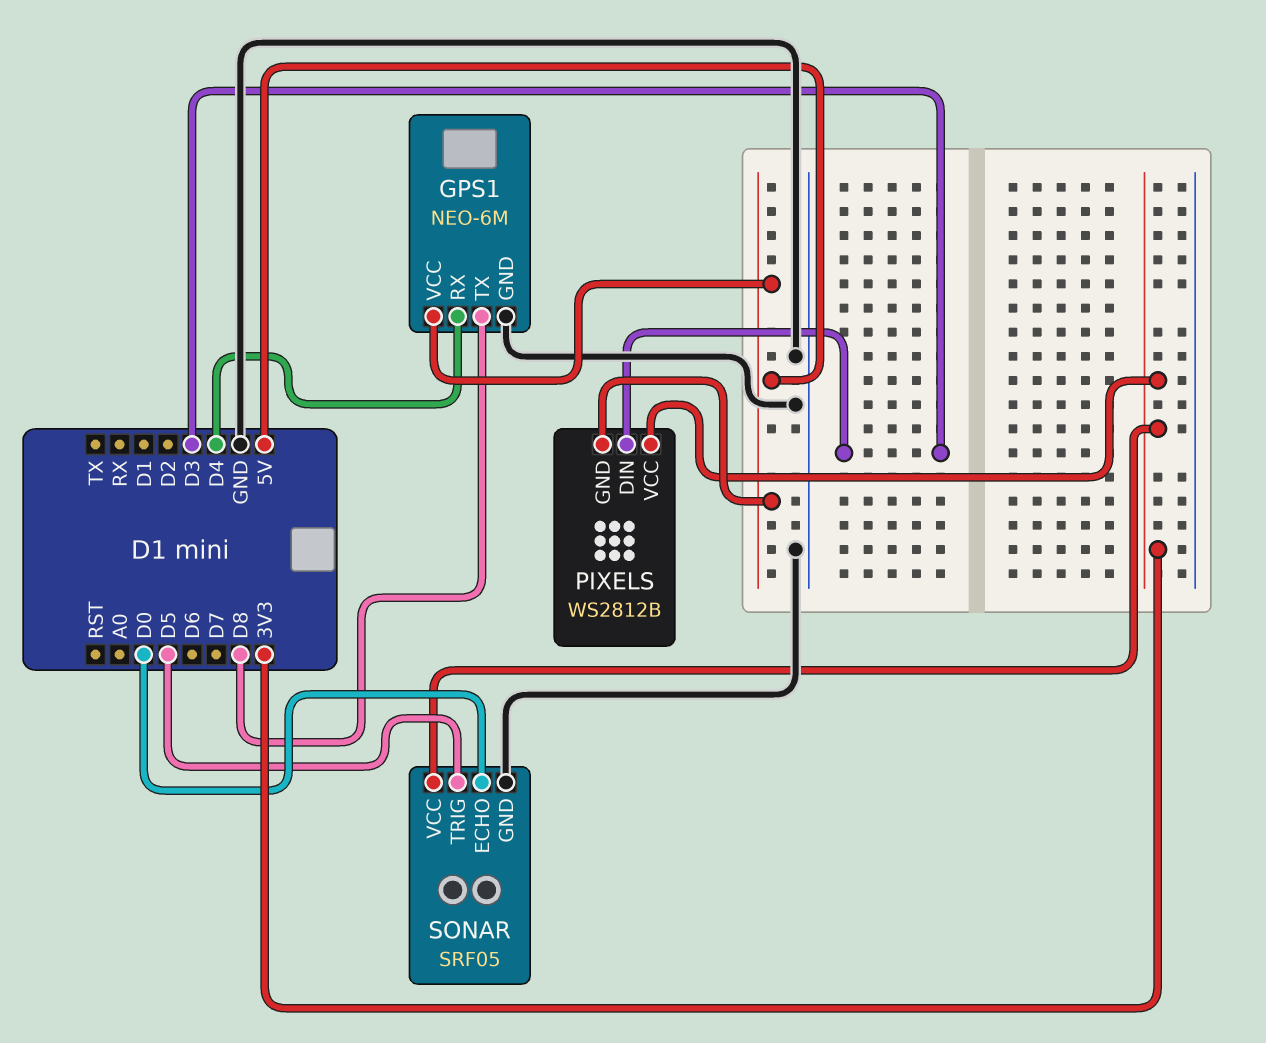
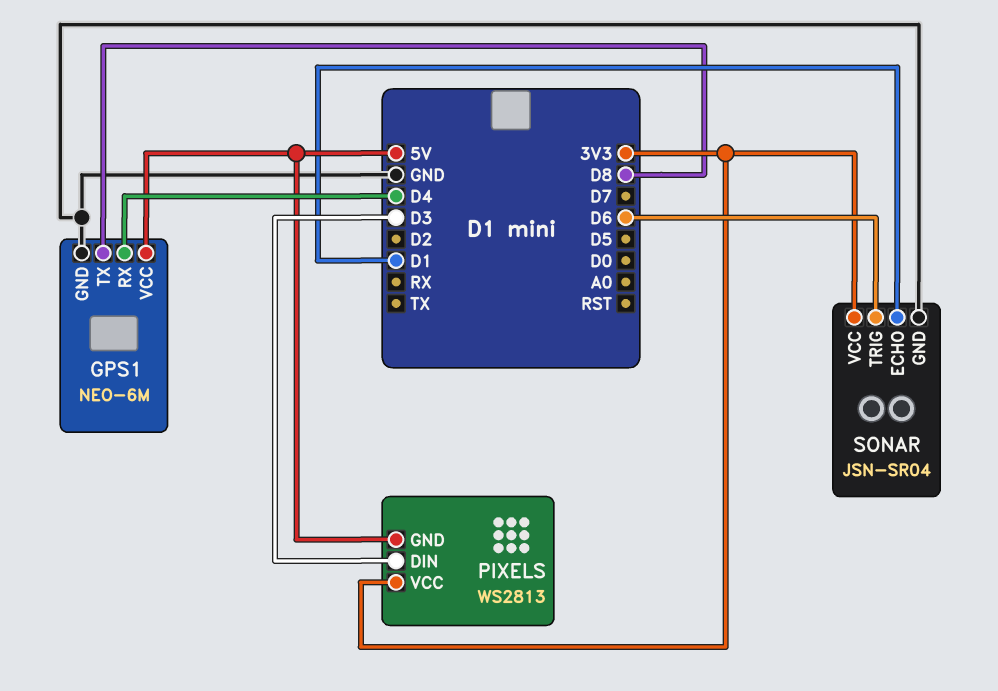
PIXELS: WS2812B -> WS2813
SONAR: SRF05 -> JSN-SR04
SONAR pin ECHO: D0 -> D1
SONAR pin TRIG: D5 -> D6

